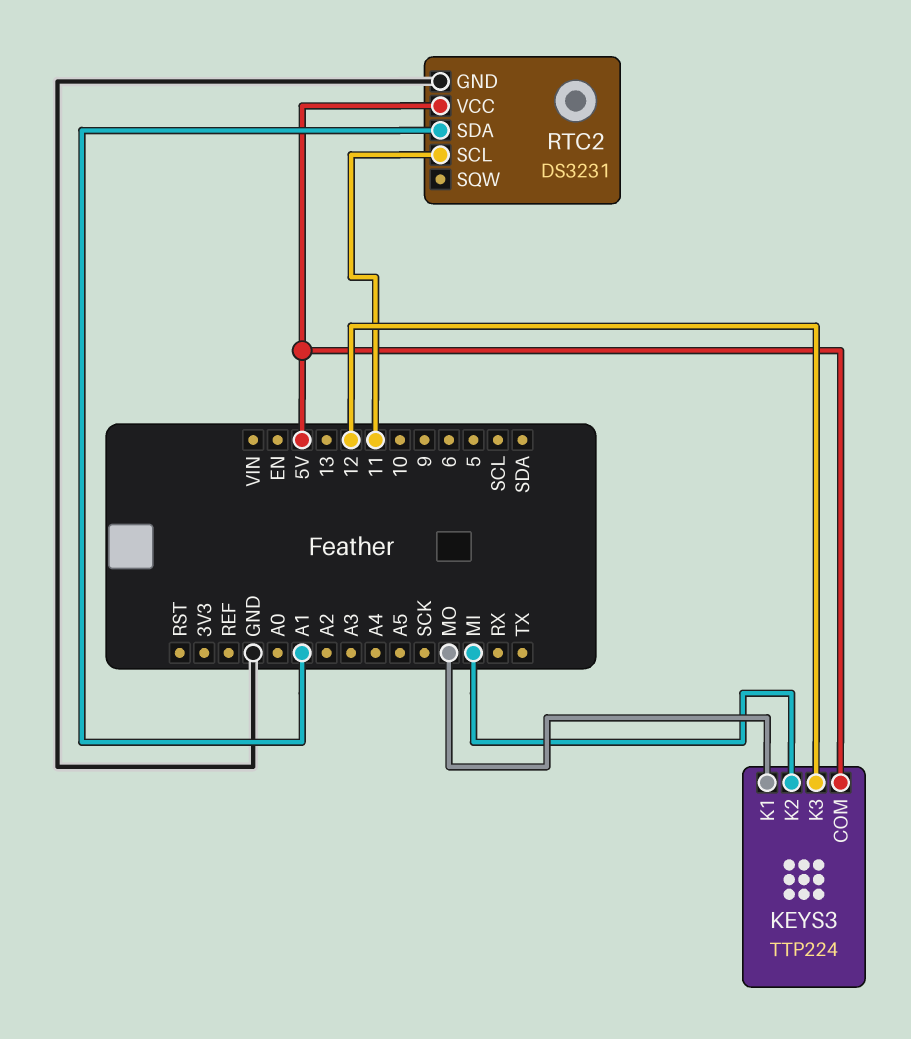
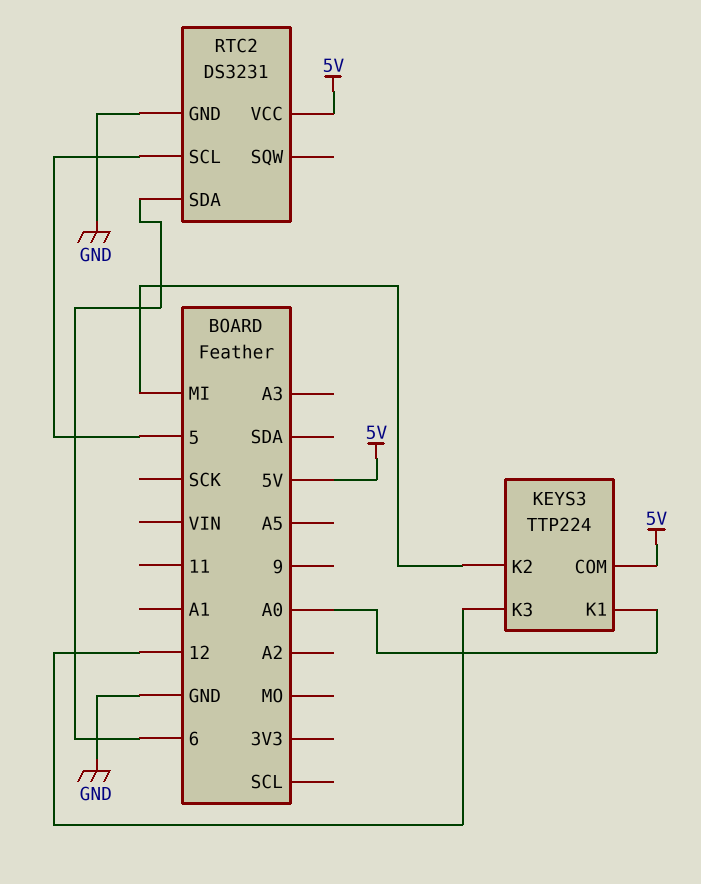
KEYS3 pin K1: MO -> A0
RTC2 pin SCL: 11 -> 5
RTC2 pin SDA: A1 -> 6

